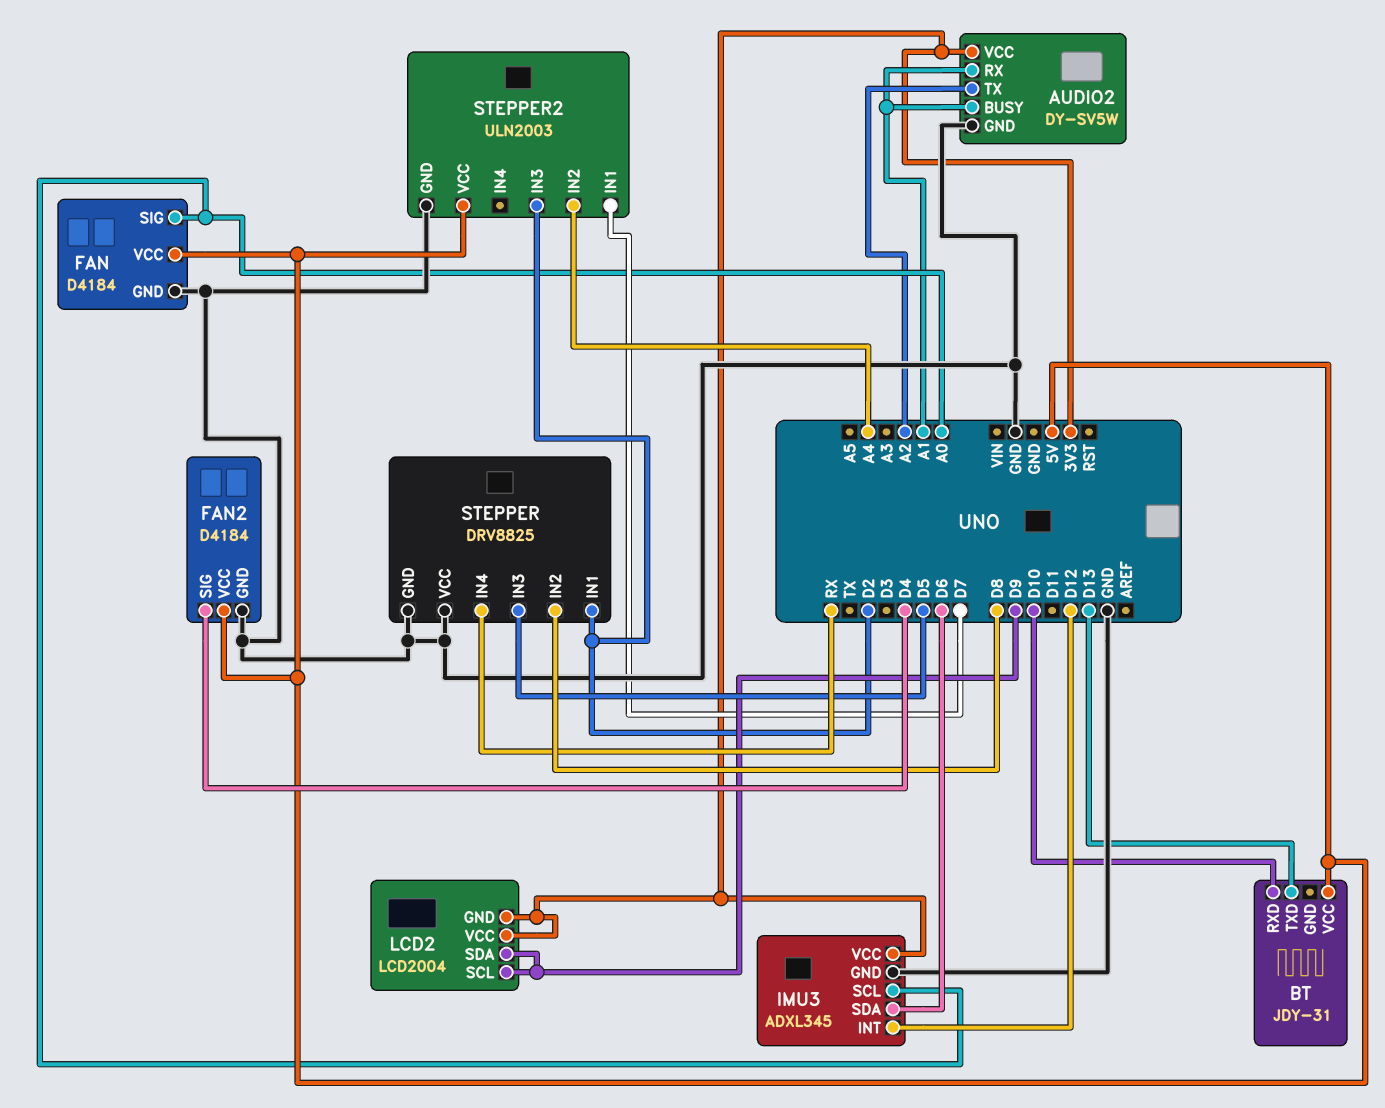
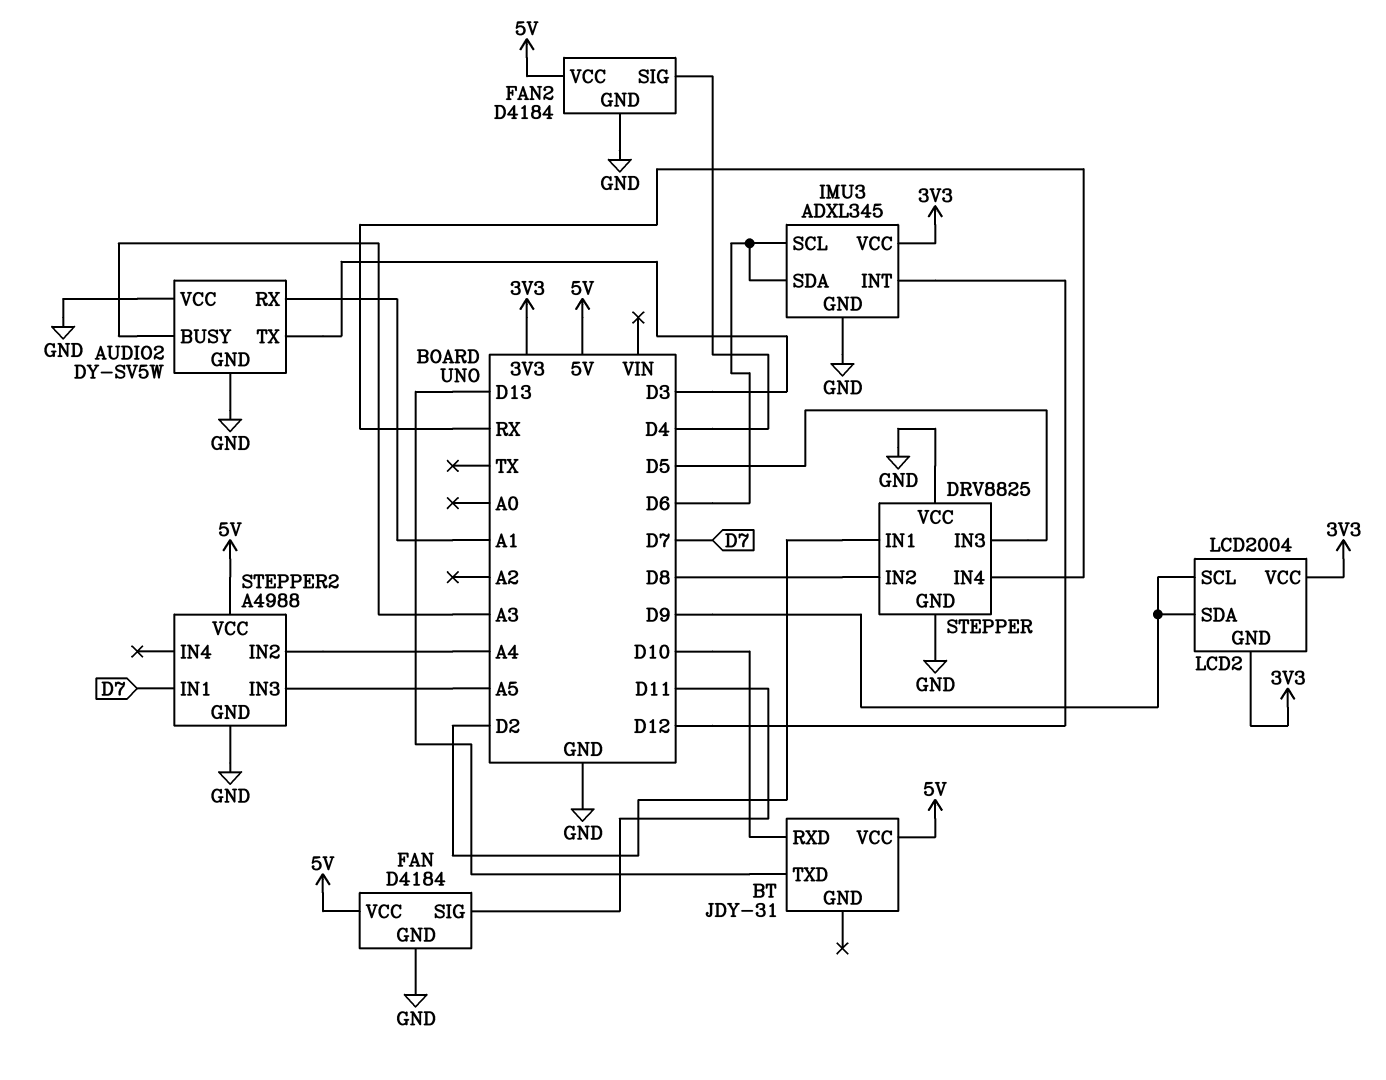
AUDIO2 pin BUSY: A1 -> A3
AUDIO2 pin TX: A2 -> D3
AUDIO2 pin VCC: 3V3 -> GND
FAN pin SIG: A0 -> D11
IMU3 pin SCL: A0 -> D6
STEPPER2: ULN2003 -> A4988
STEPPER2 pin IN3: D2 -> A5

